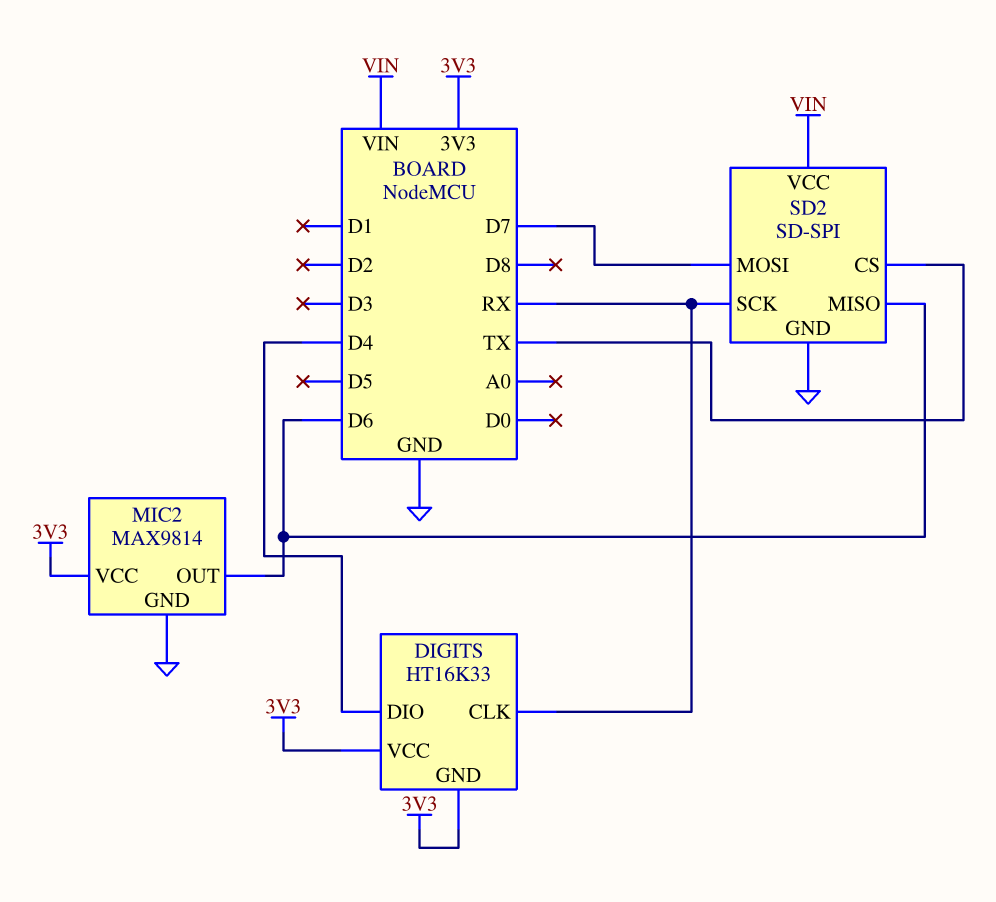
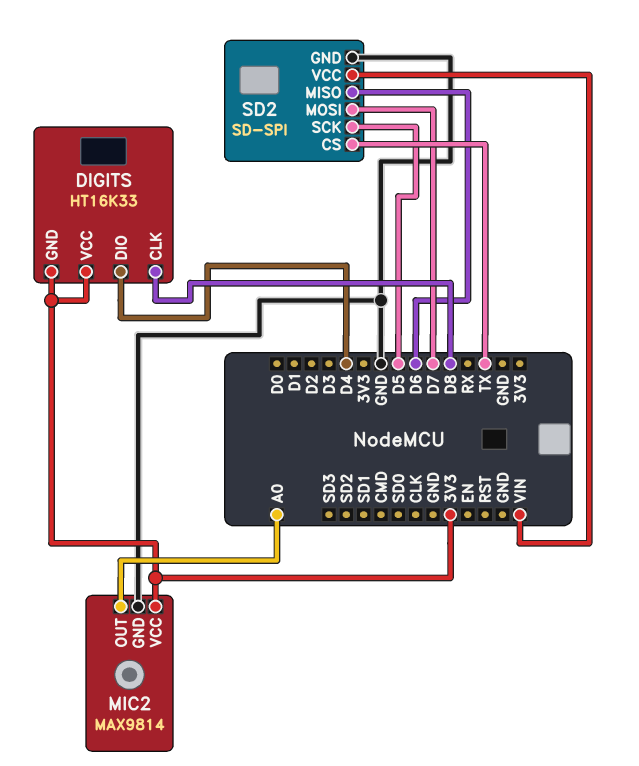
DIGITS pin CLK: RX -> D8
MIC2 pin OUT: D6 -> A0
SD2 pin SCK: RX -> D5

